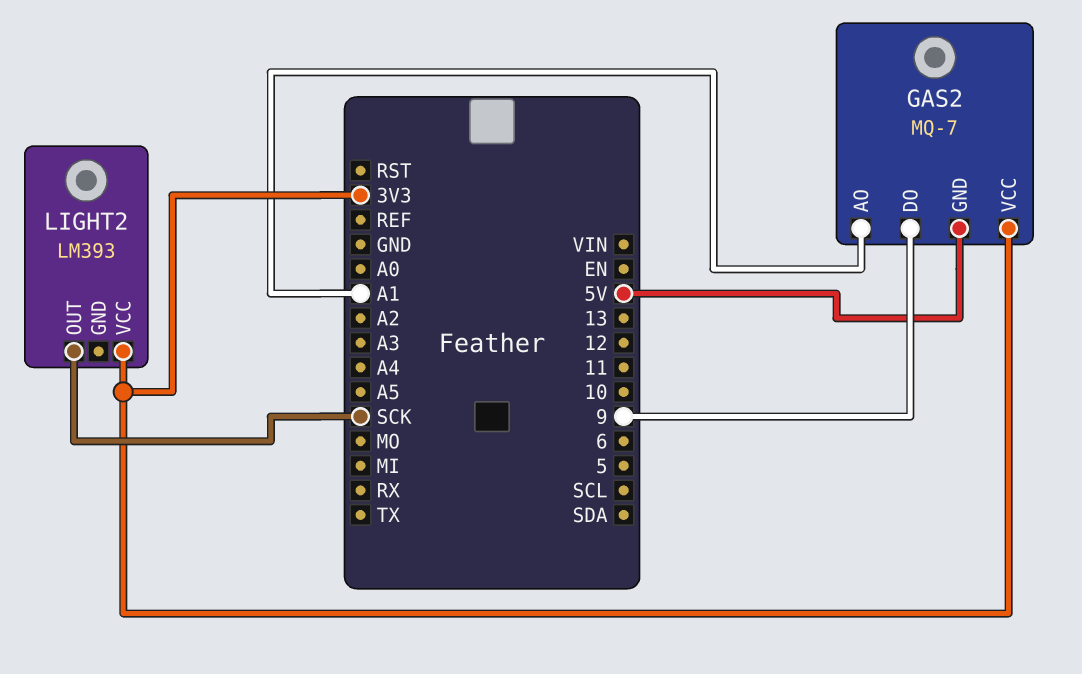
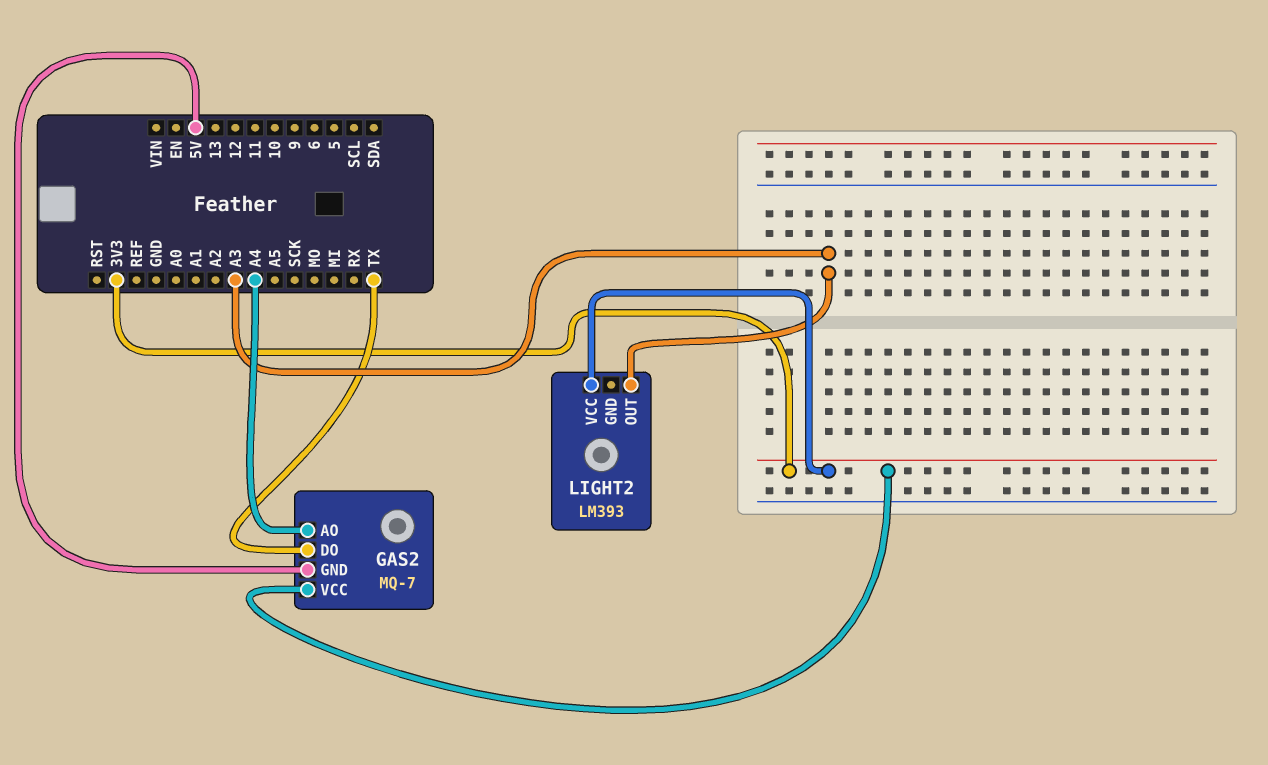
GAS2 pin AO: A1 -> A4
GAS2 pin DO: 9 -> TX
LIGHT2 pin OUT: SCK -> A3

